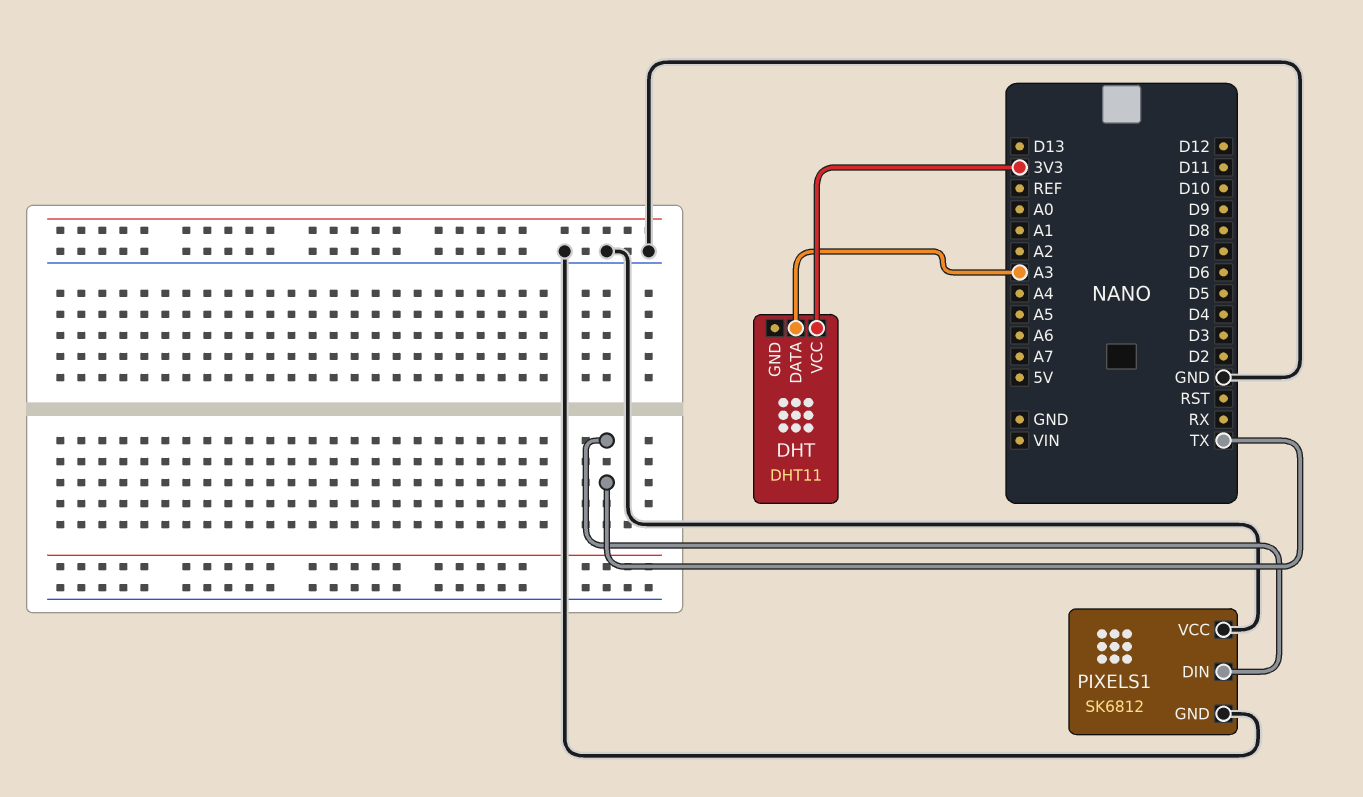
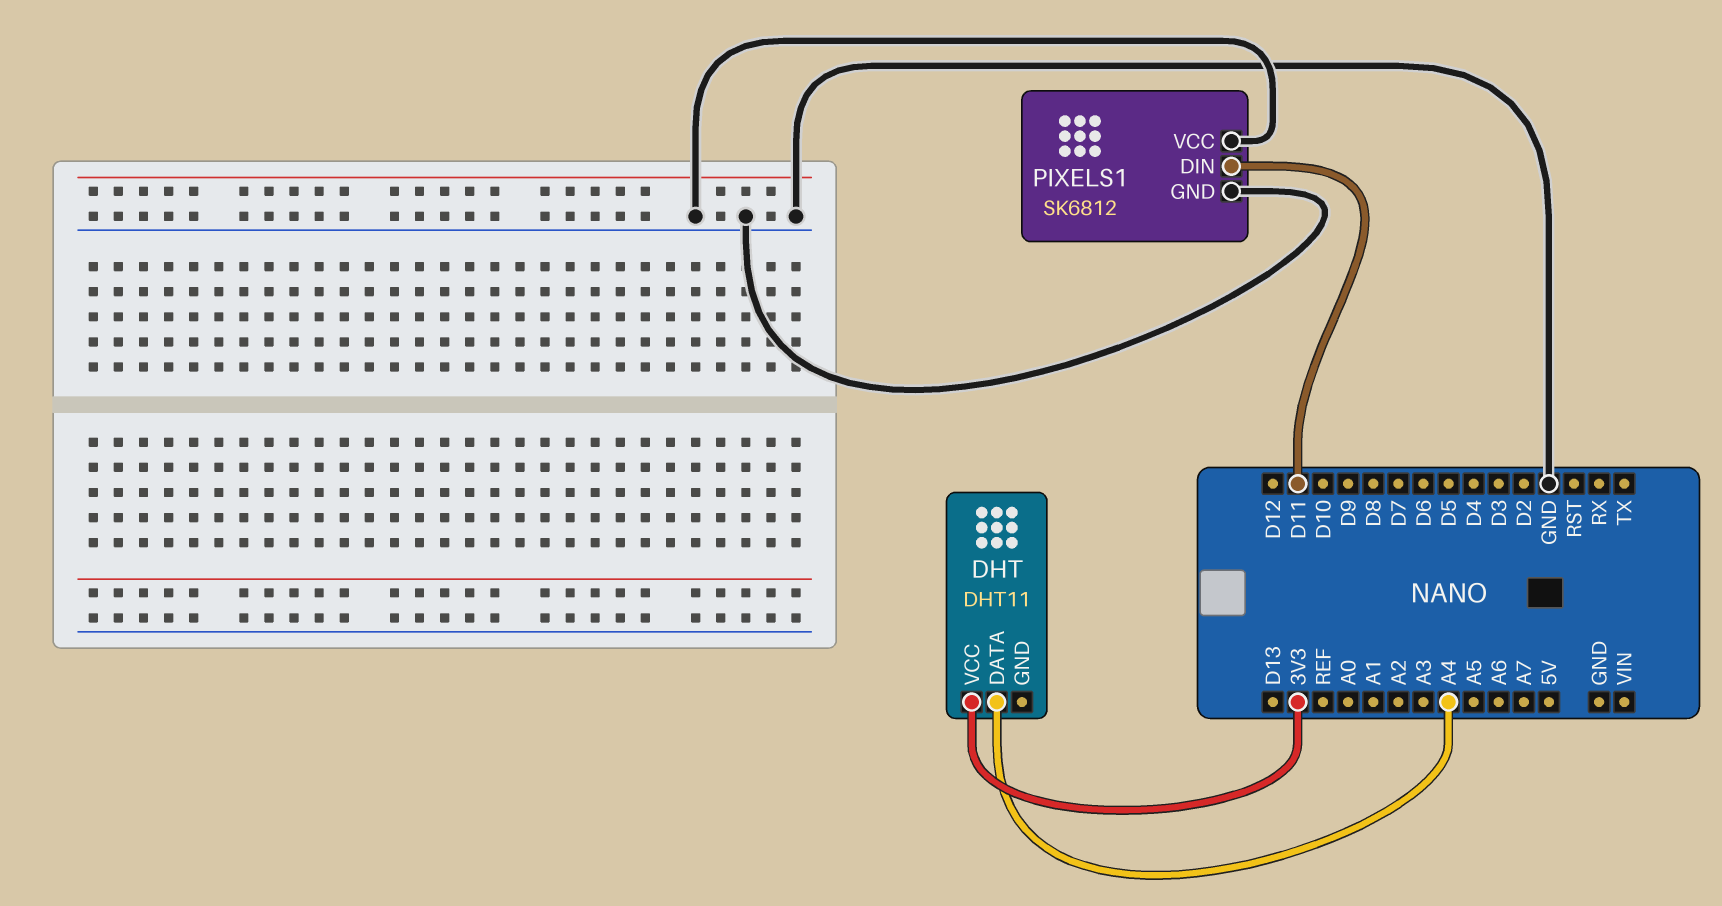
DHT pin DATA: A3 -> A4
PIXELS1 pin DIN: TX -> D11

